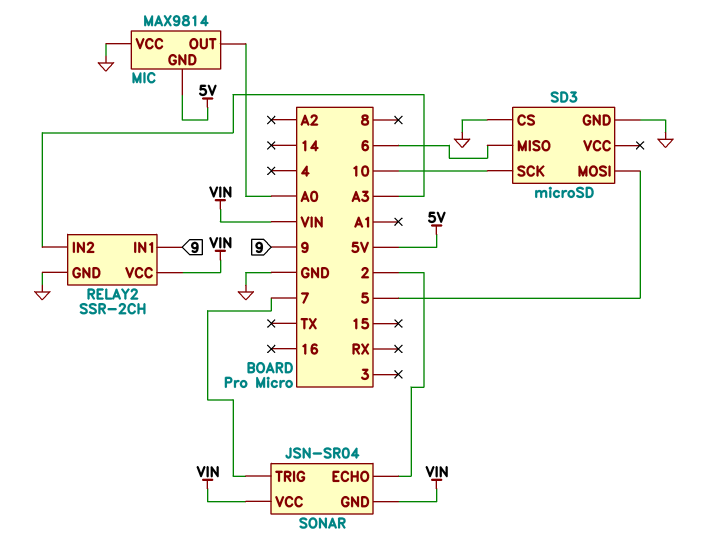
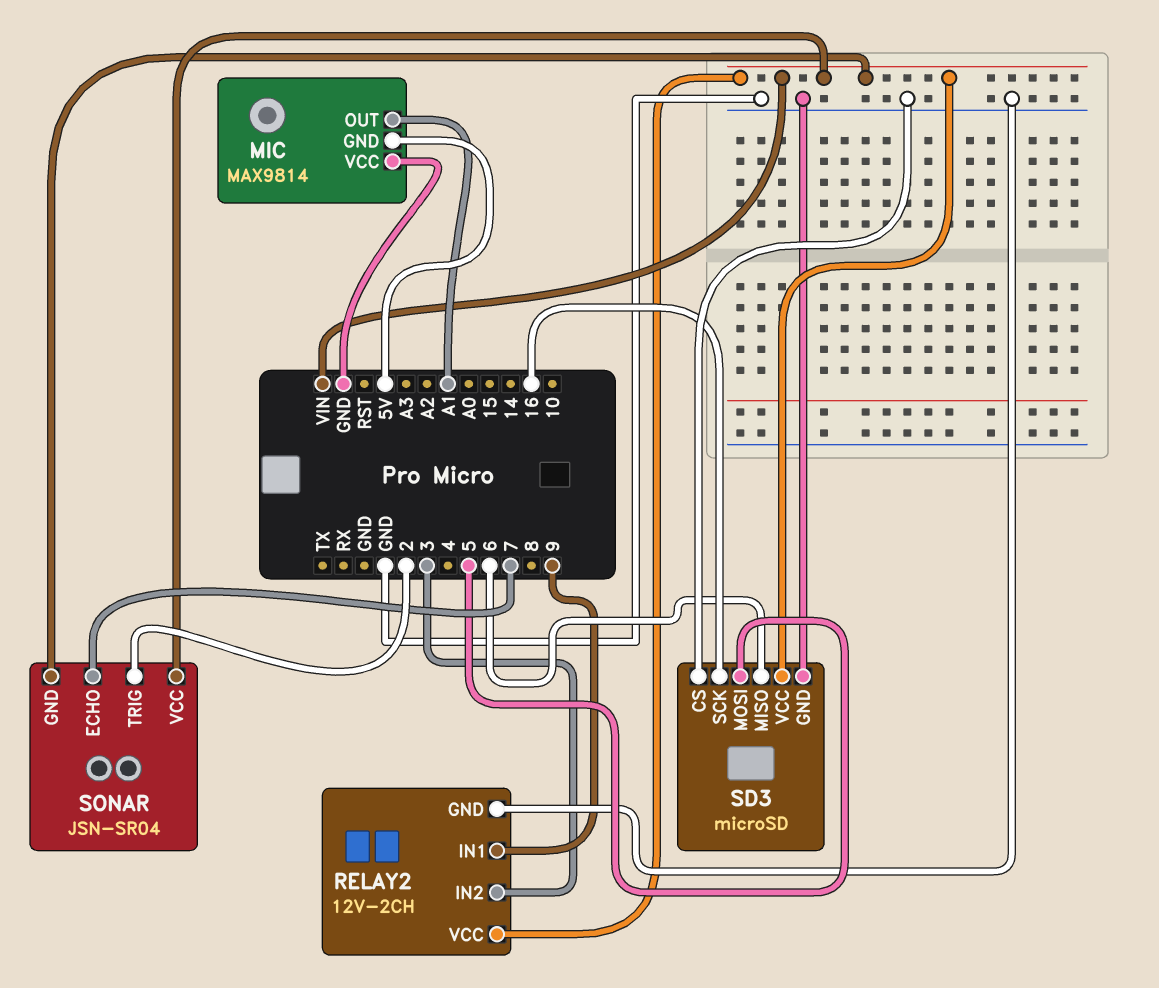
MIC pin OUT: A0 -> A1
RELAY2: SSR-2CH -> 12V-2CH
RELAY2 pin IN2: A3 -> 3
SD3 pin SCK: 10 -> 16
SD3 pin VCC: none -> VIN
SONAR pin ECHO: 2 -> 7
SONAR pin TRIG: 7 -> 2

